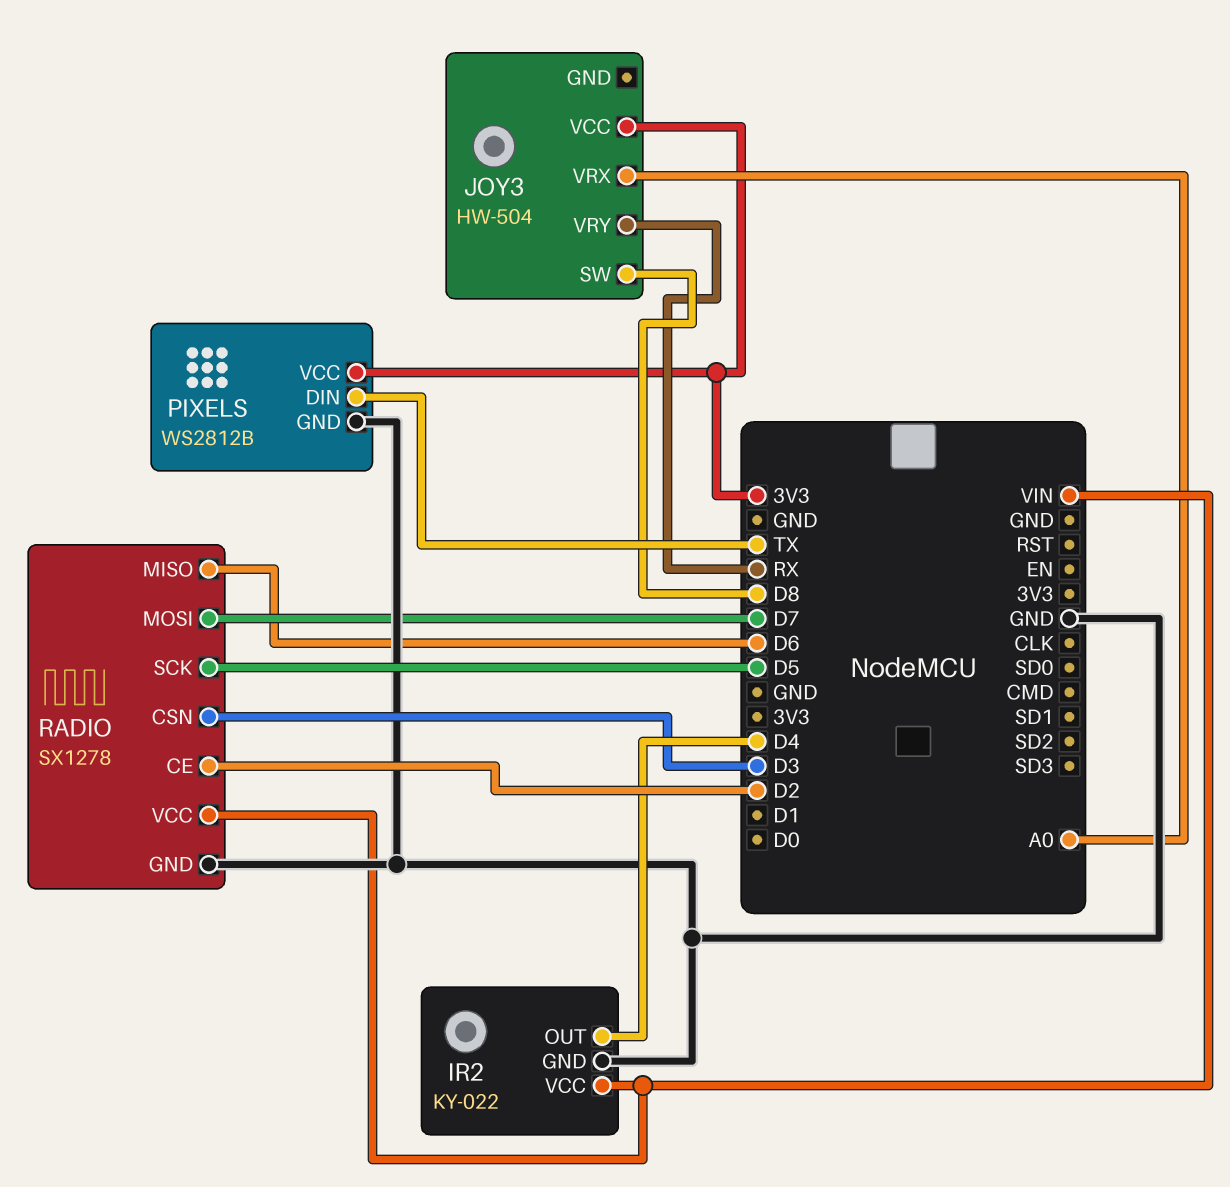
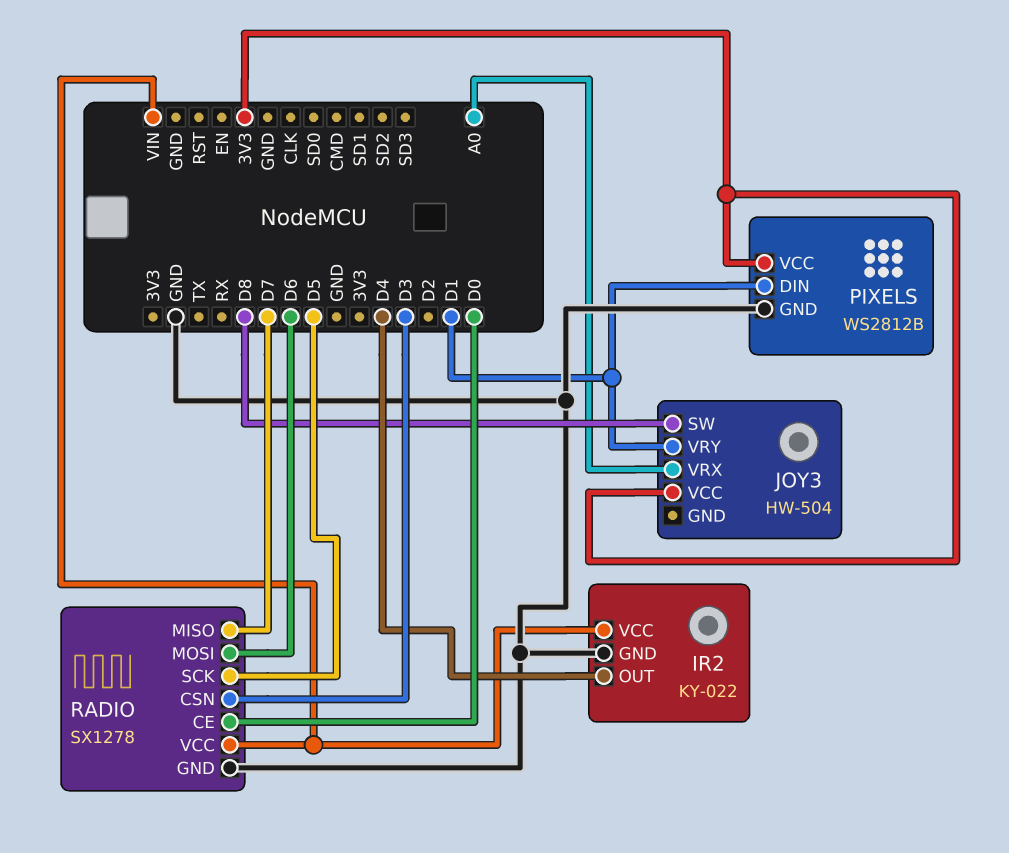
JOY3 pin VRY: RX -> D1
PIXELS pin DIN: TX -> D1
RADIO pin CE: D2 -> D0
RADIO pin MISO: D6 -> D7
RADIO pin MOSI: D7 -> D6

